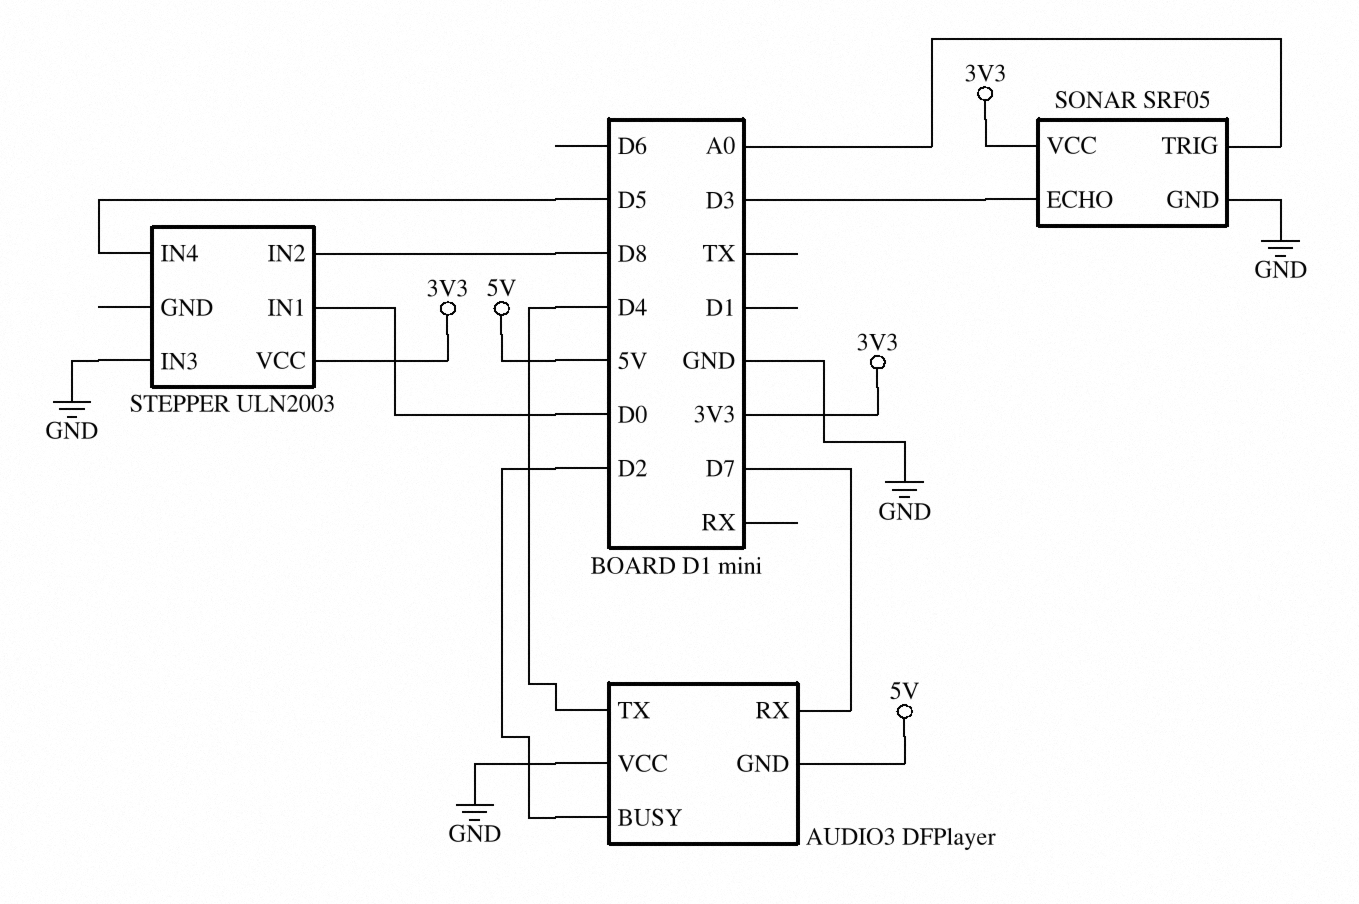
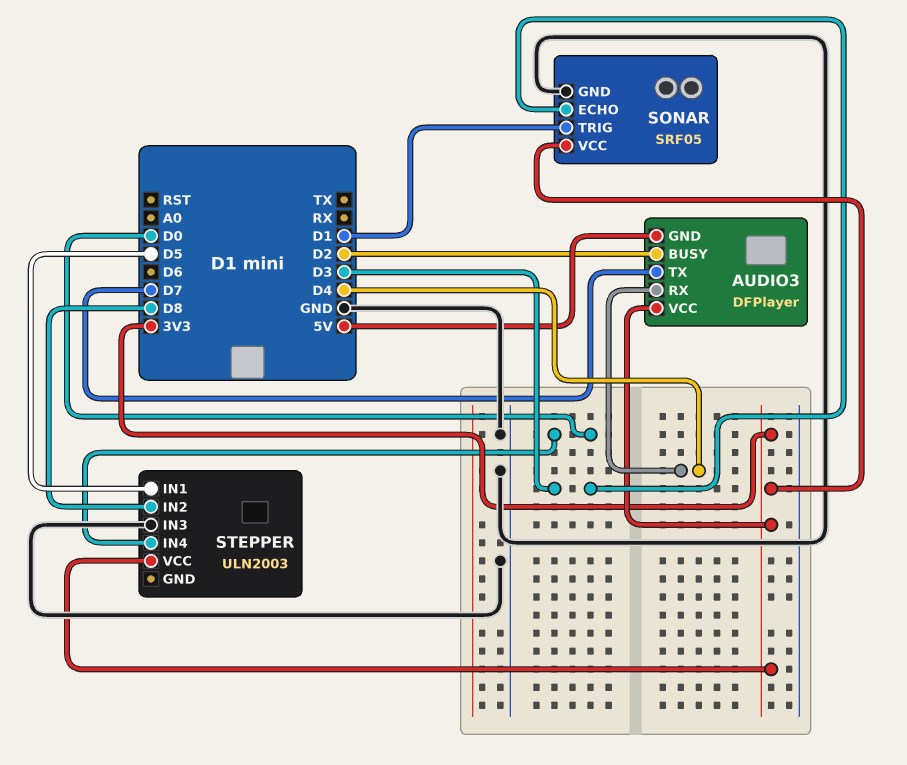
AUDIO3 pin RX: D7 -> D4
AUDIO3 pin TX: D4 -> D7
AUDIO3 pin VCC: GND -> 3V3
SONAR pin TRIG: A0 -> D1
STEPPER pin IN1: D0 -> D5
STEPPER pin IN4: D5 -> D0

